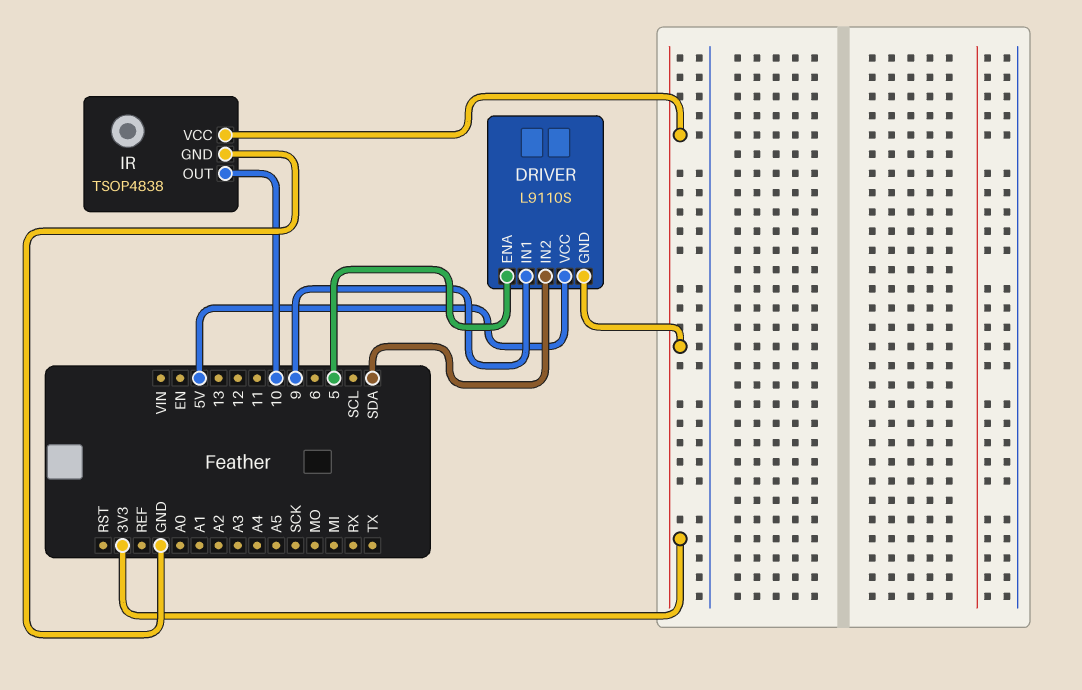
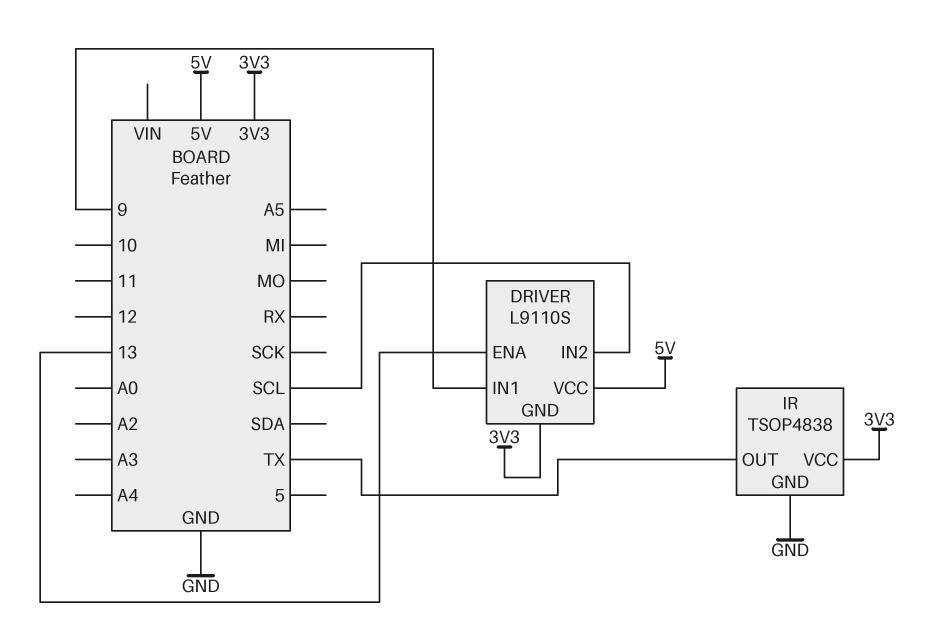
DRIVER pin ENA: 5 -> 13
DRIVER pin IN2: SDA -> SCL
IR pin OUT: 10 -> TX

